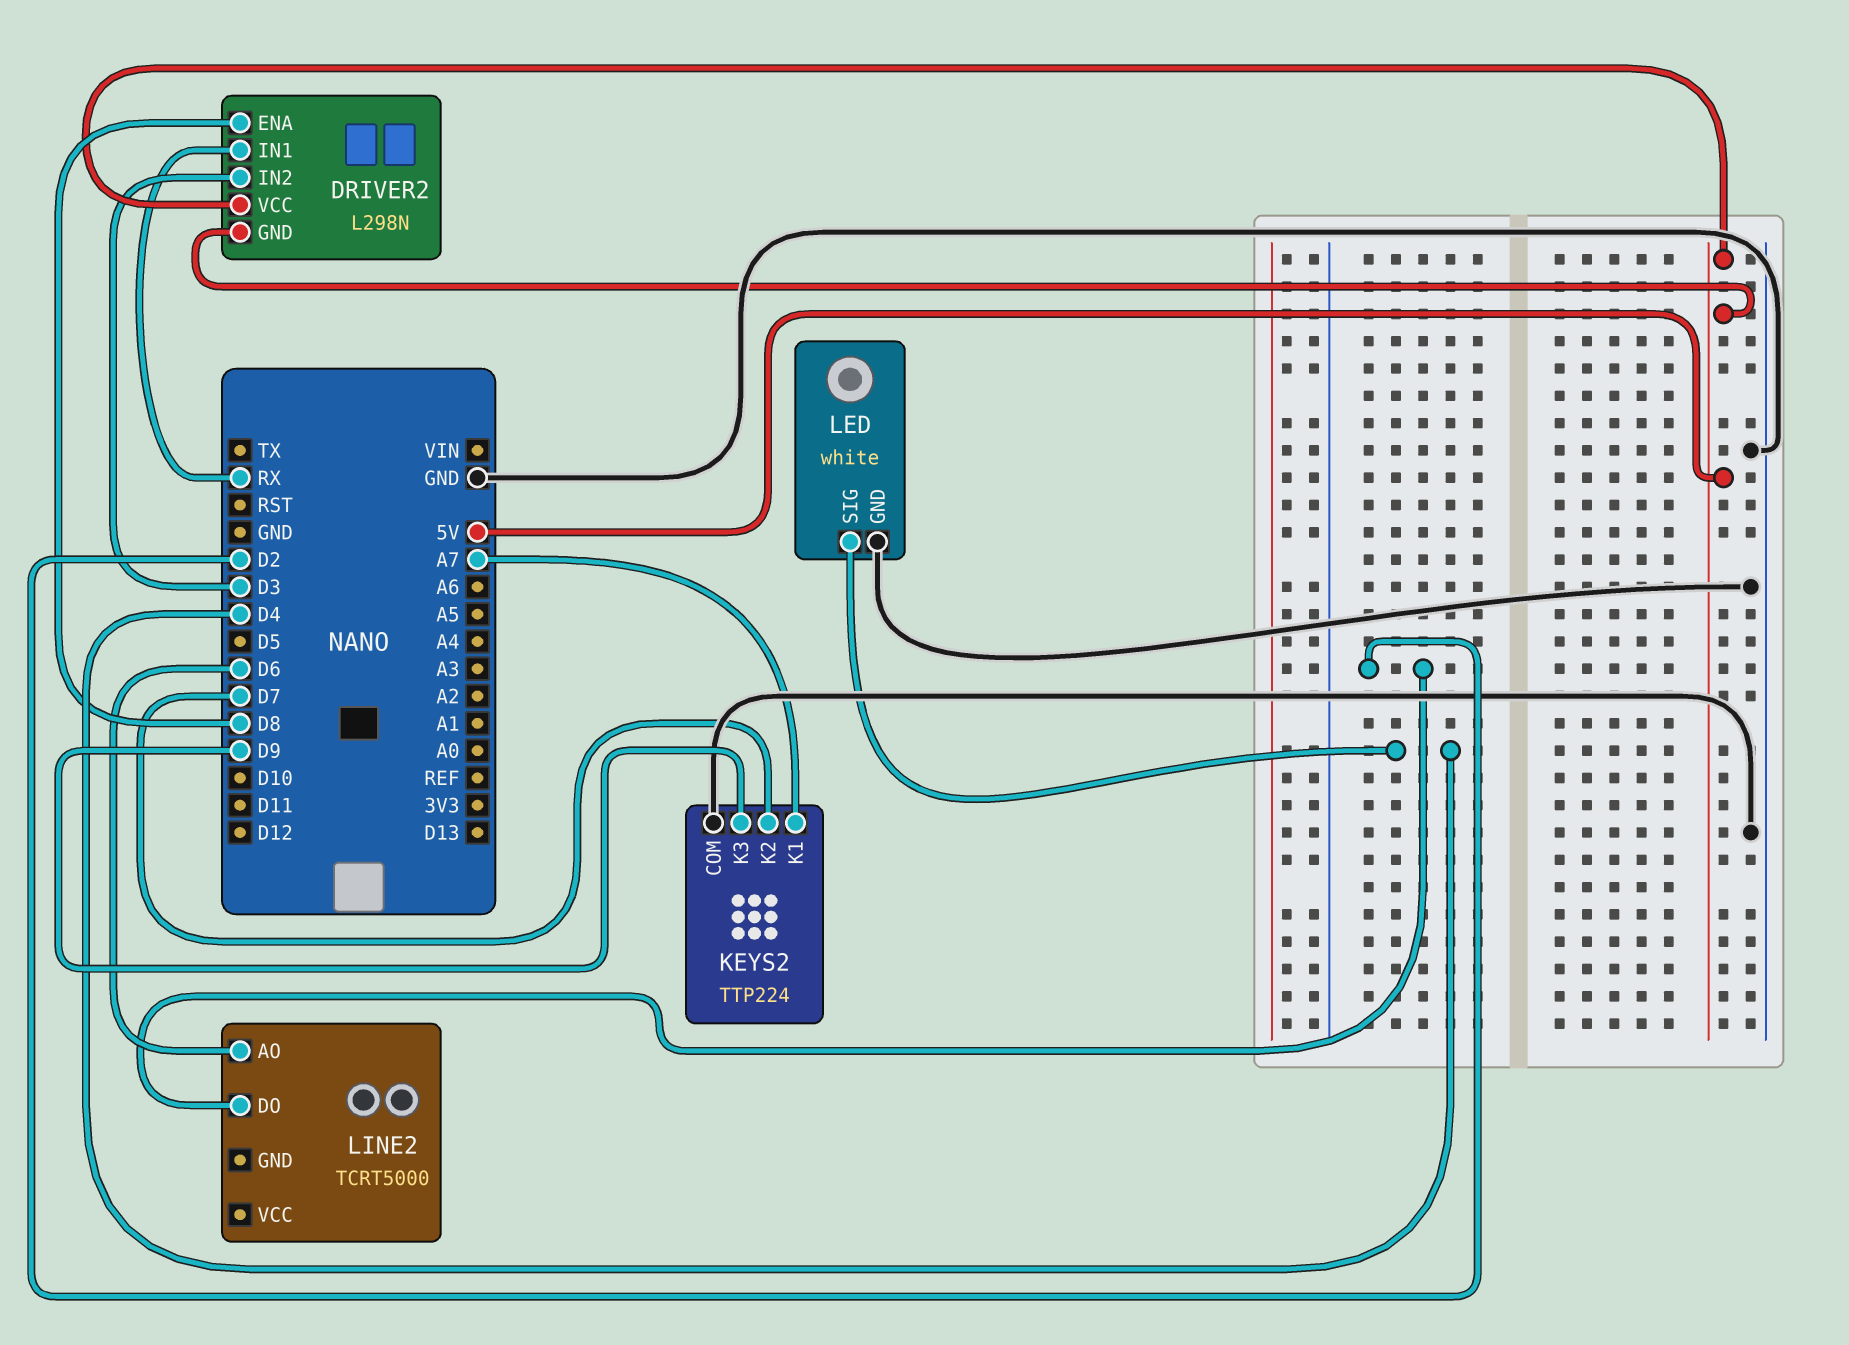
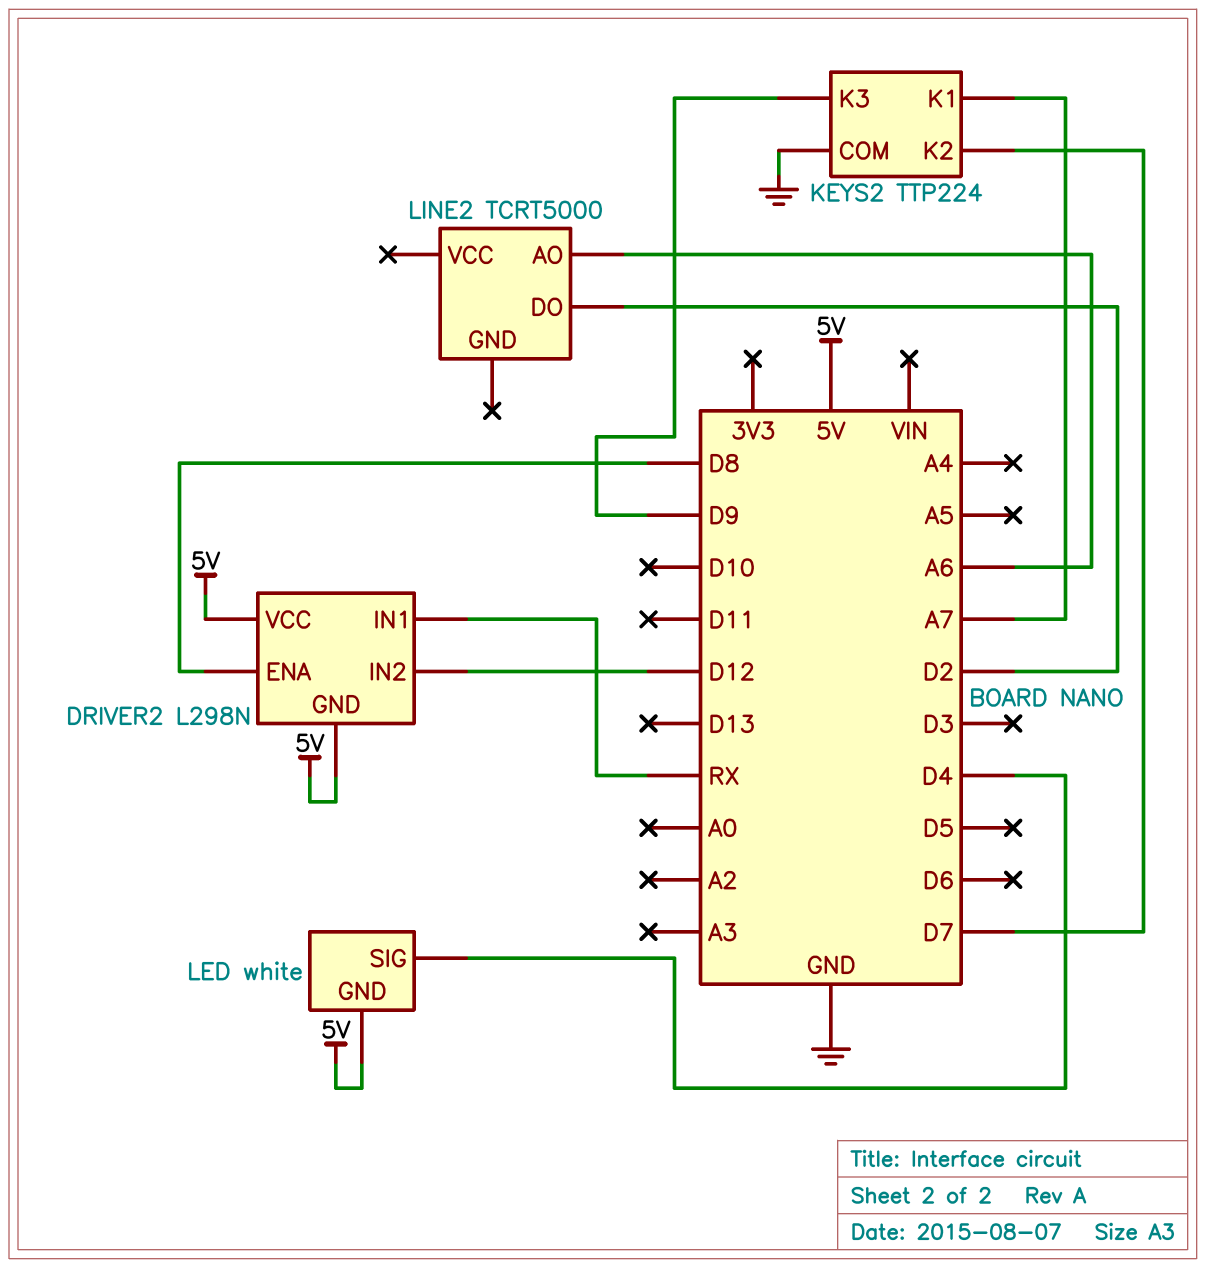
DRIVER2 pin IN2: D3 -> D12
LED pin GND: GND -> 5V
LINE2 pin AO: D6 -> A6

